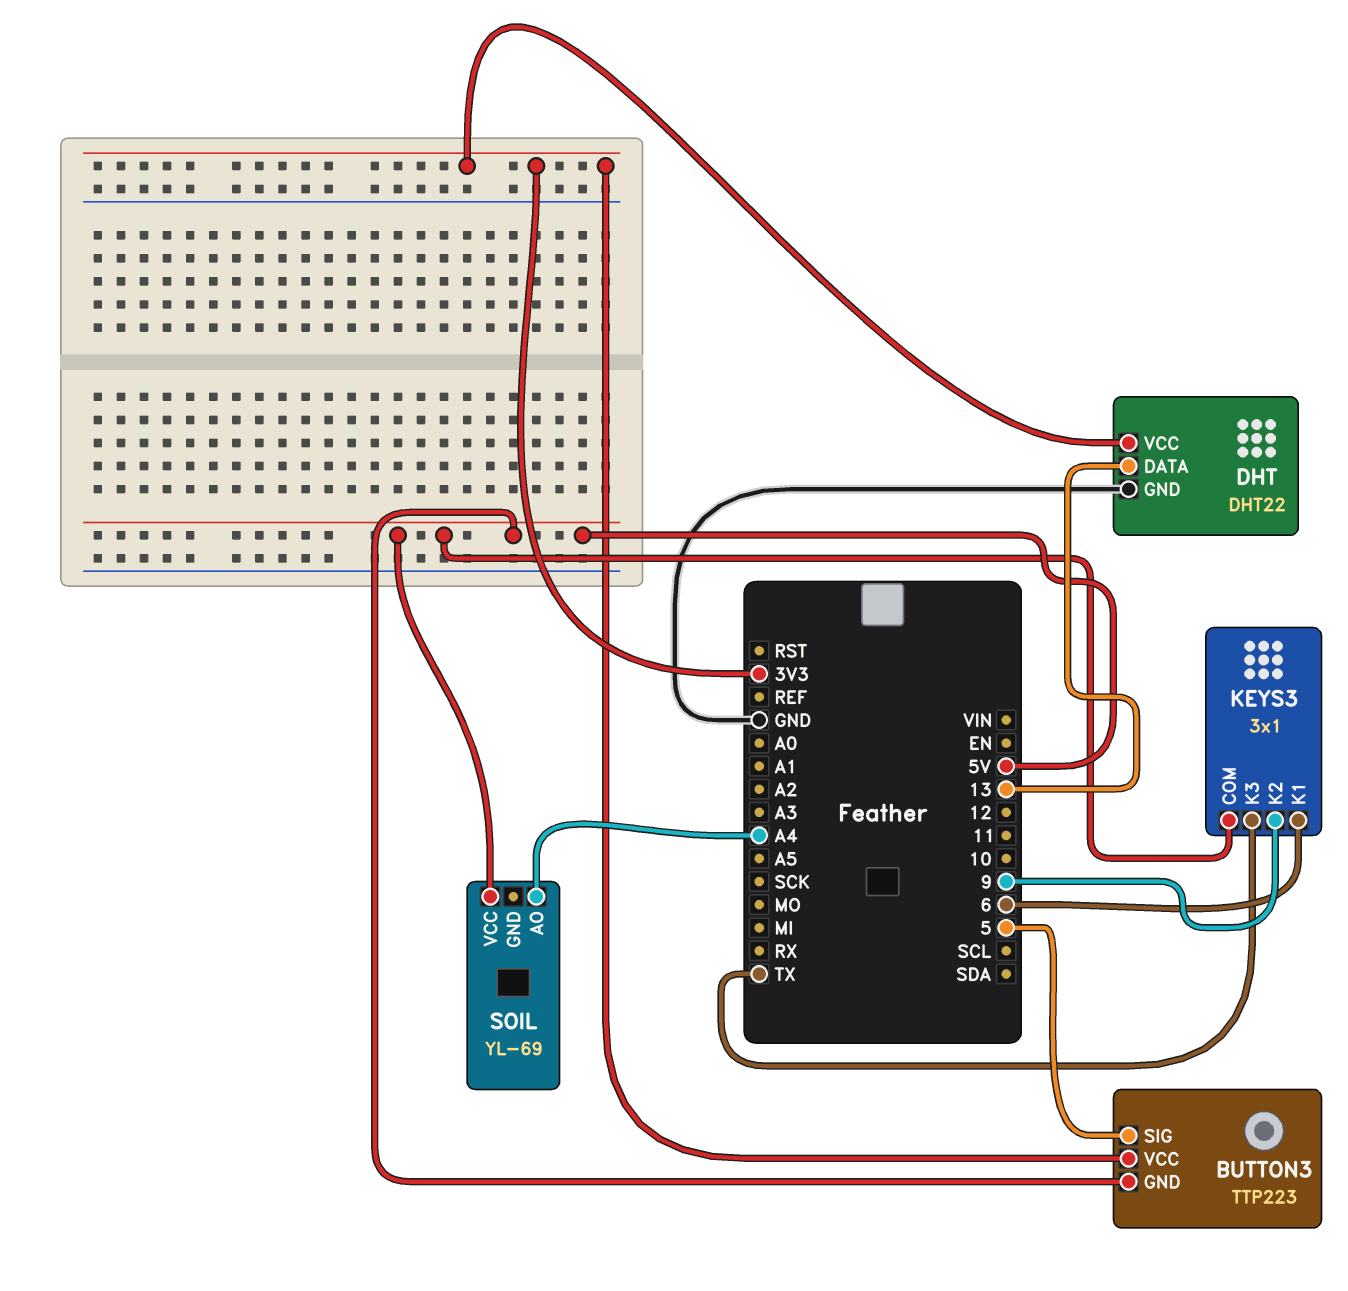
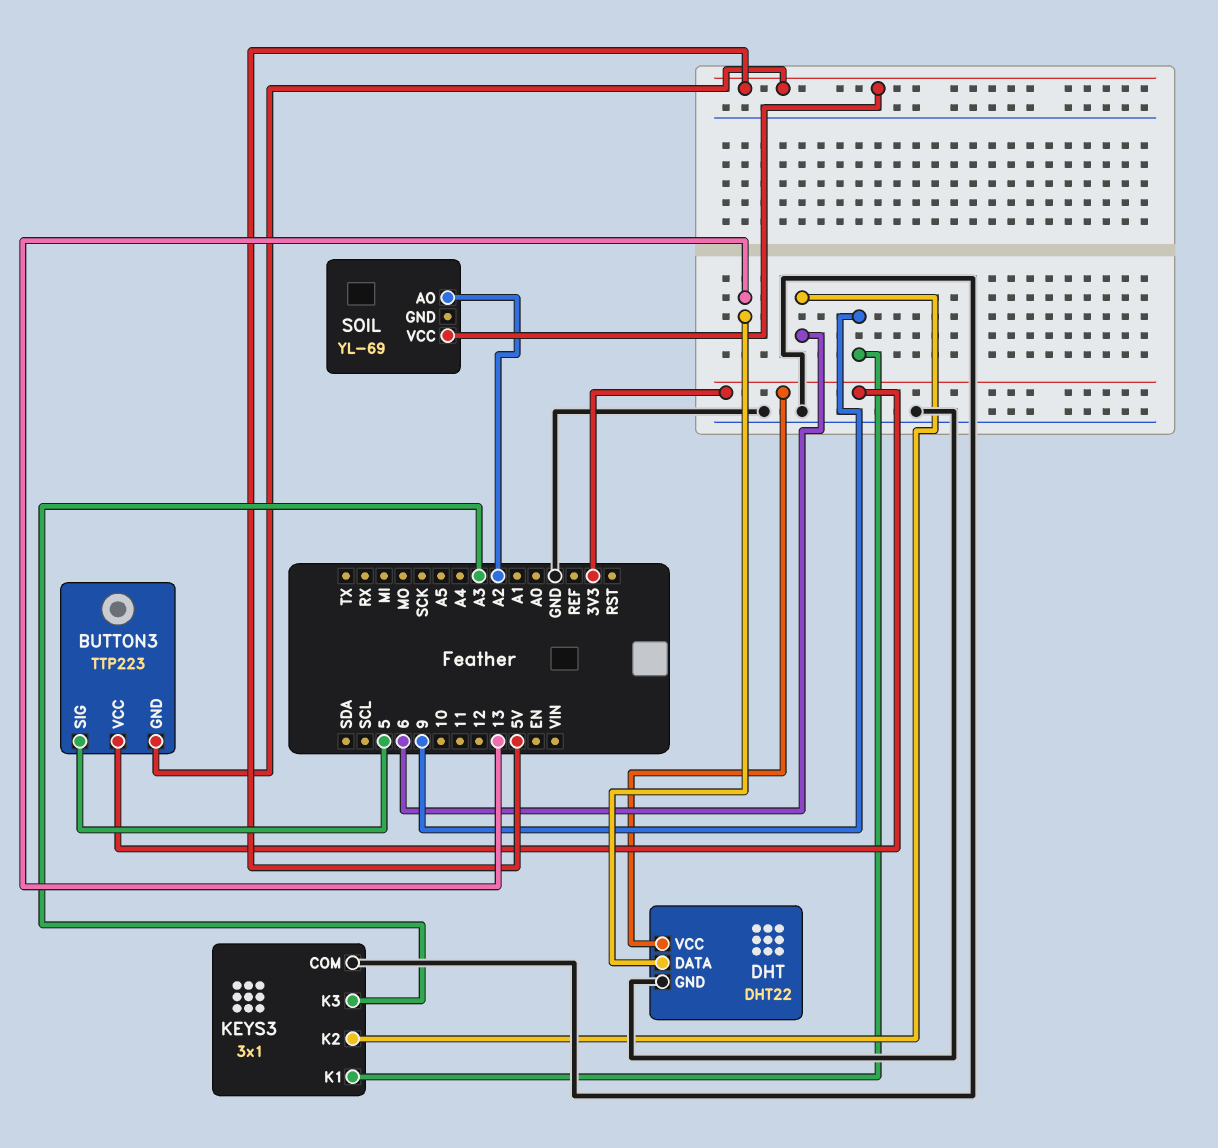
KEYS3 pin COM: 5V -> GND
KEYS3 pin K1: 6 -> 9
KEYS3 pin K2: 9 -> 6
KEYS3 pin K3: TX -> A3
SOIL pin AO: A4 -> A2

